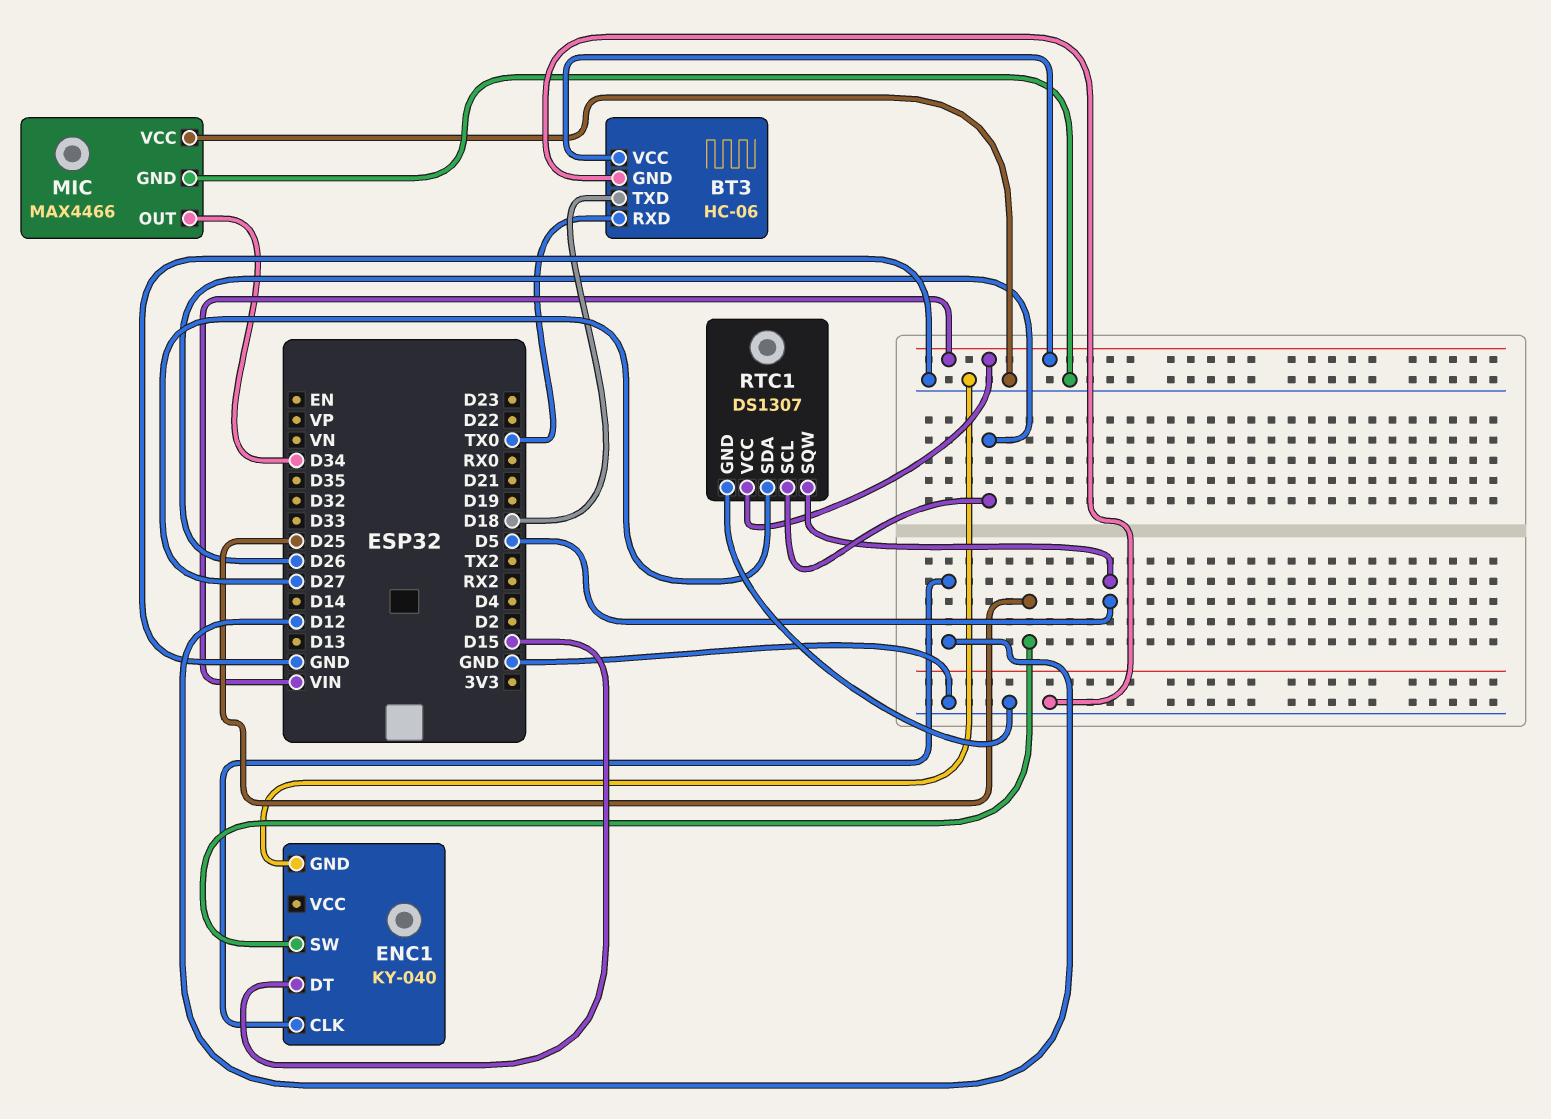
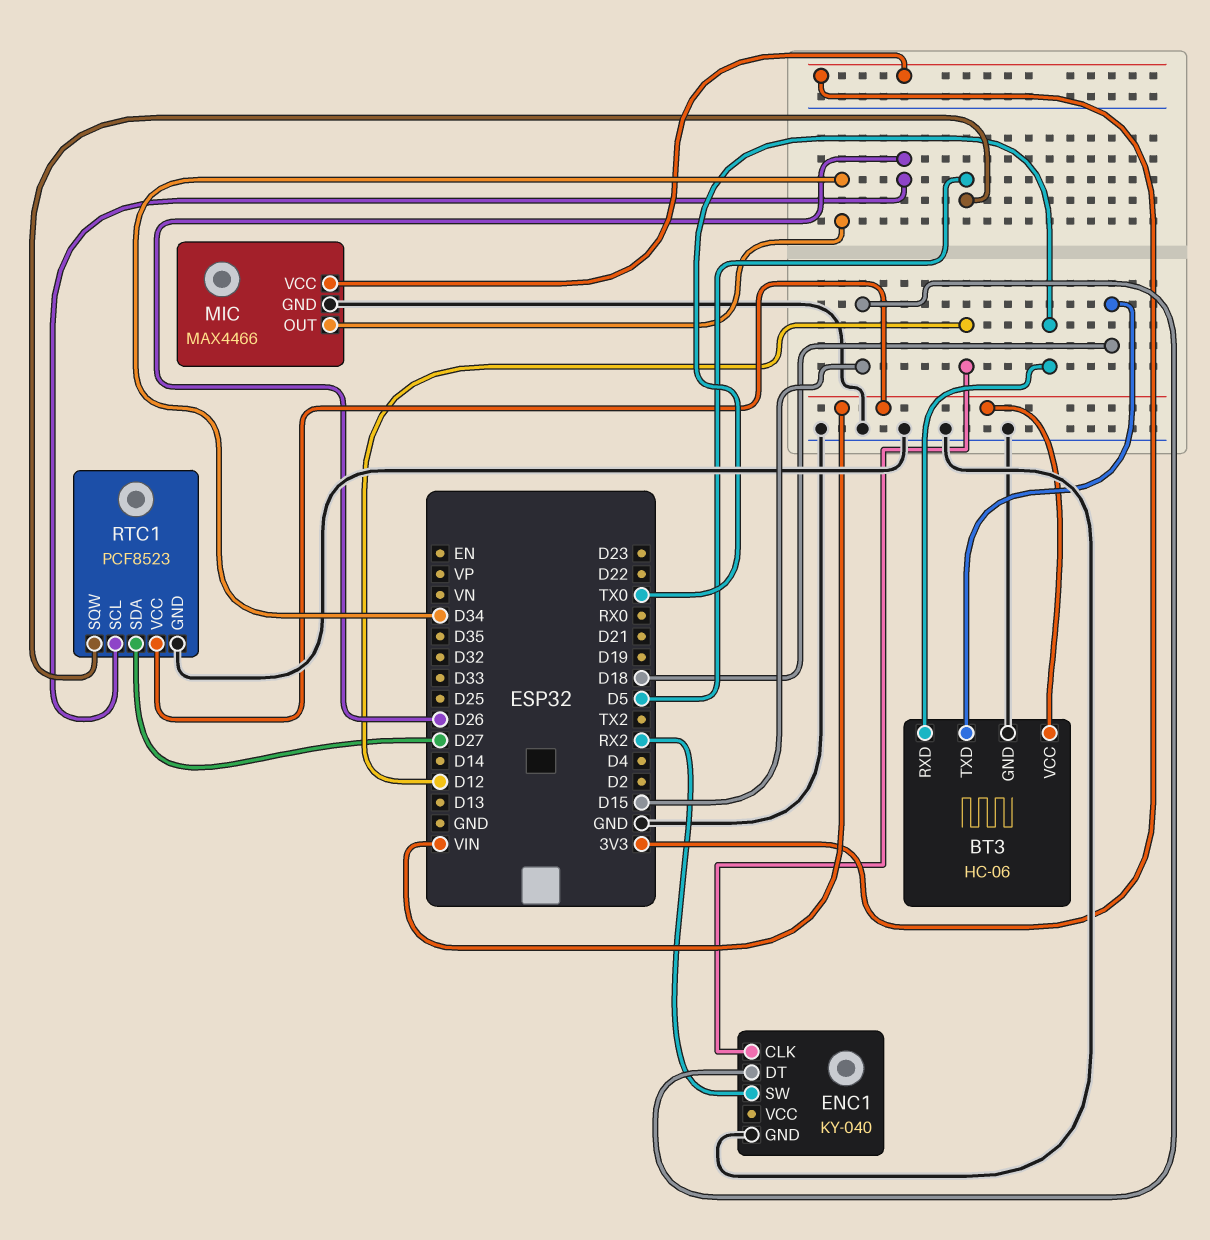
ENC1 pin SW: D25 -> RX2
MIC pin VCC: GND -> 3V3
RTC1: DS1307 -> PCF8523

